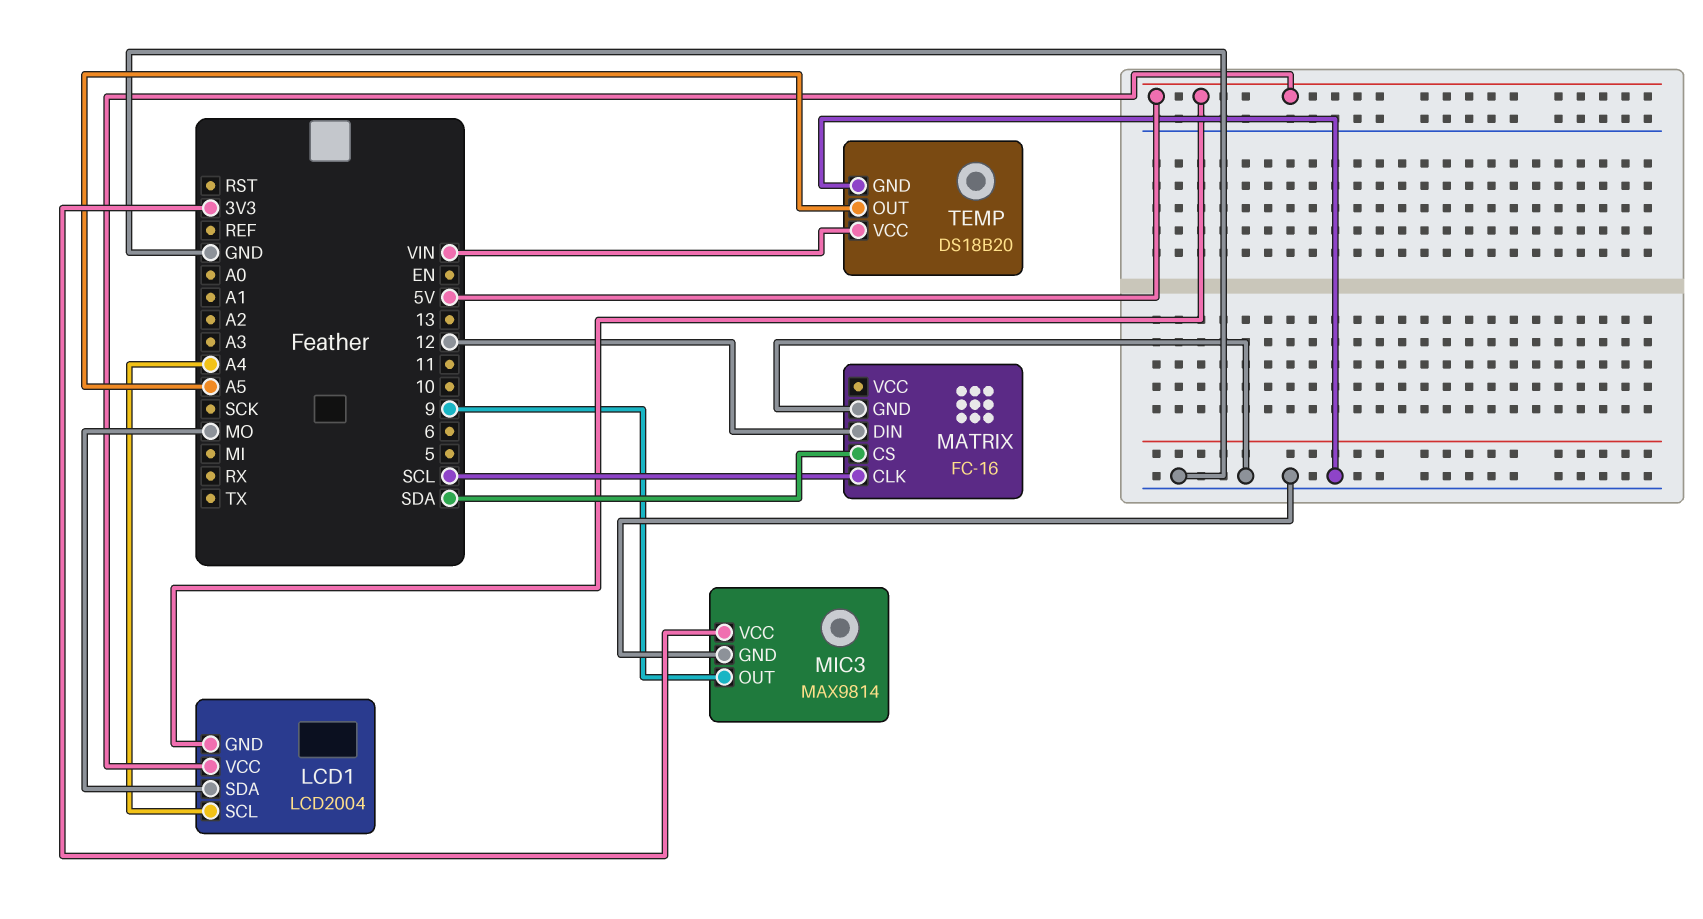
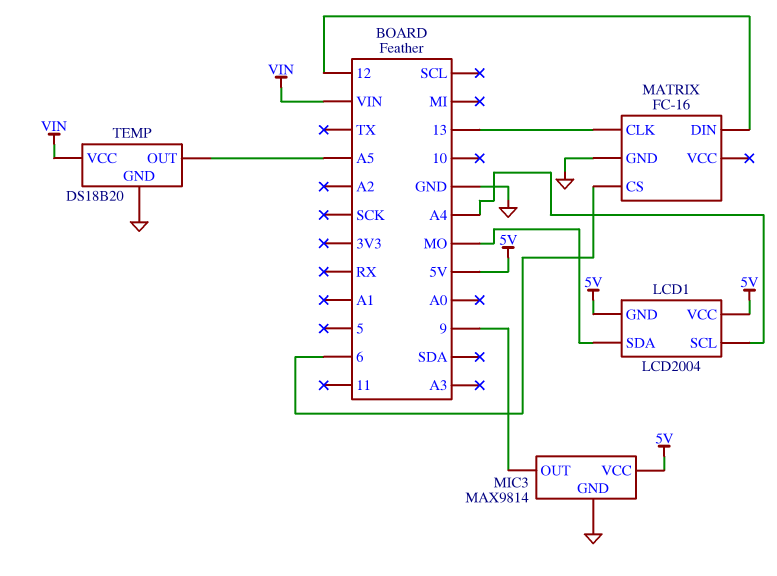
MATRIX pin CLK: SCL -> 13
MATRIX pin CS: SDA -> 6
MIC3 pin VCC: 3V3 -> 5V

